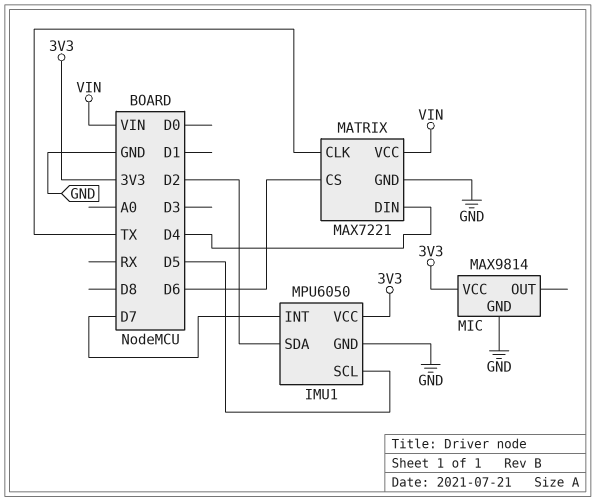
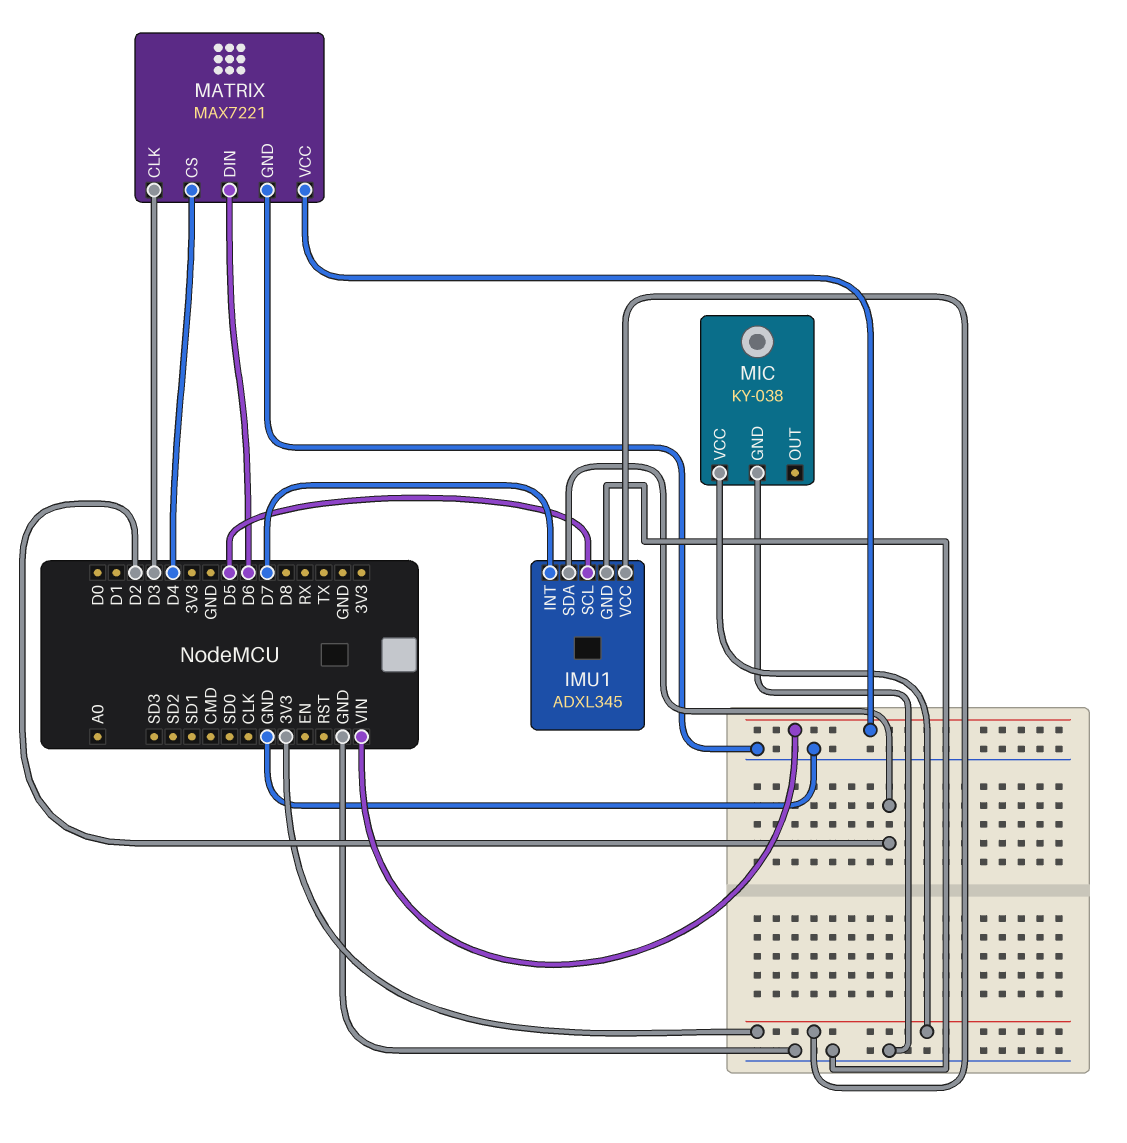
IMU1: MPU6050 -> ADXL345
MATRIX pin CLK: TX -> D3
MATRIX pin CS: D6 -> D4
MATRIX pin DIN: D4 -> D6
MIC: MAX9814 -> KY-038

